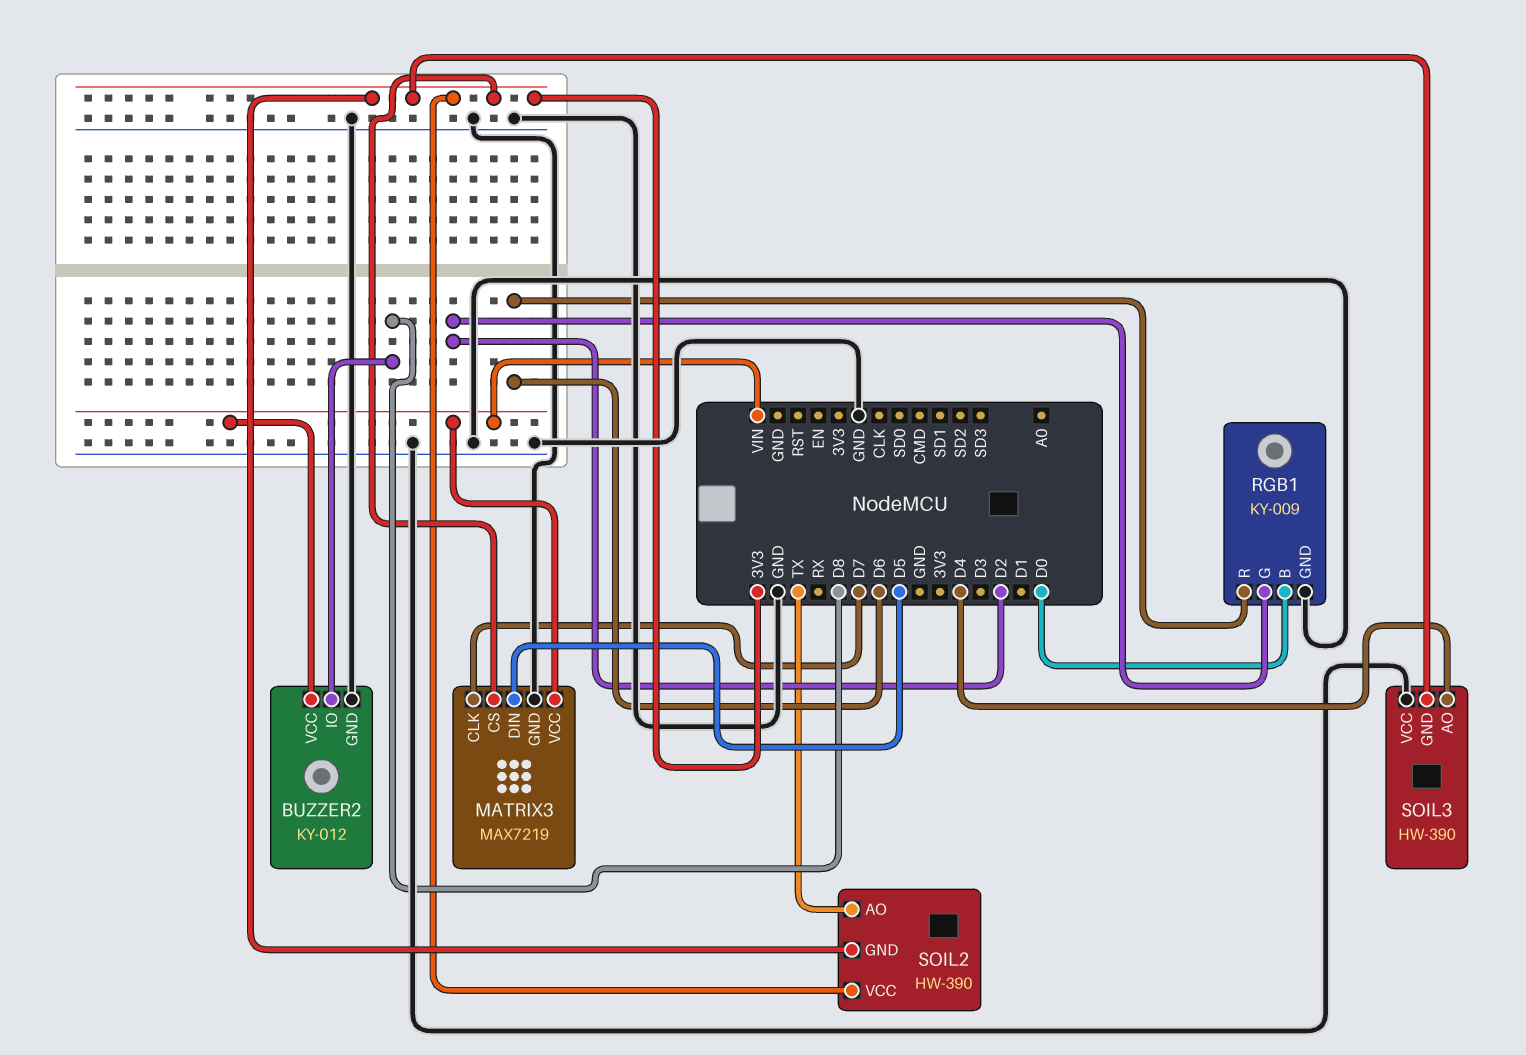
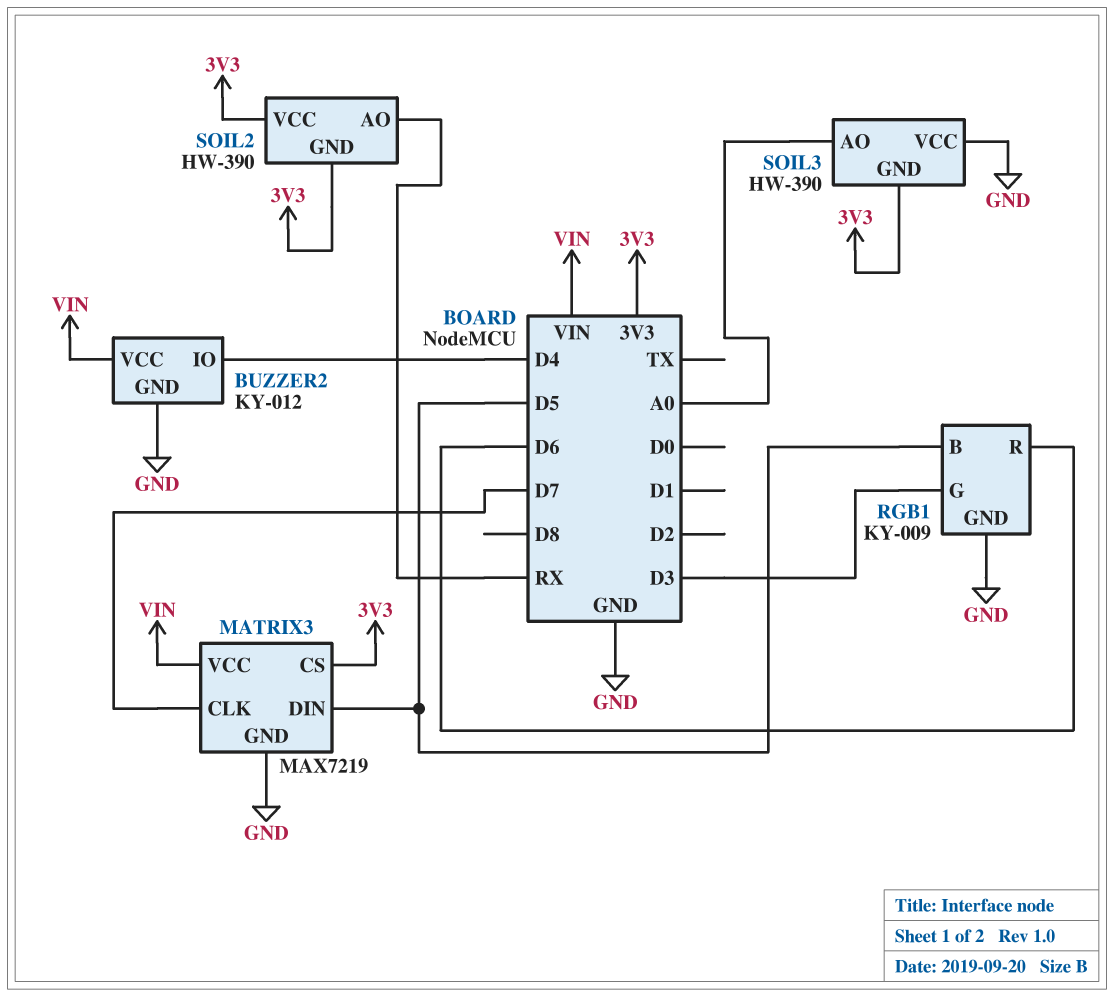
BUZZER2 pin IO: D8 -> D4
RGB1 pin B: D0 -> D5
RGB1 pin G: D2 -> D3
SOIL2 pin AO: TX -> RX
SOIL3 pin AO: D4 -> A0

